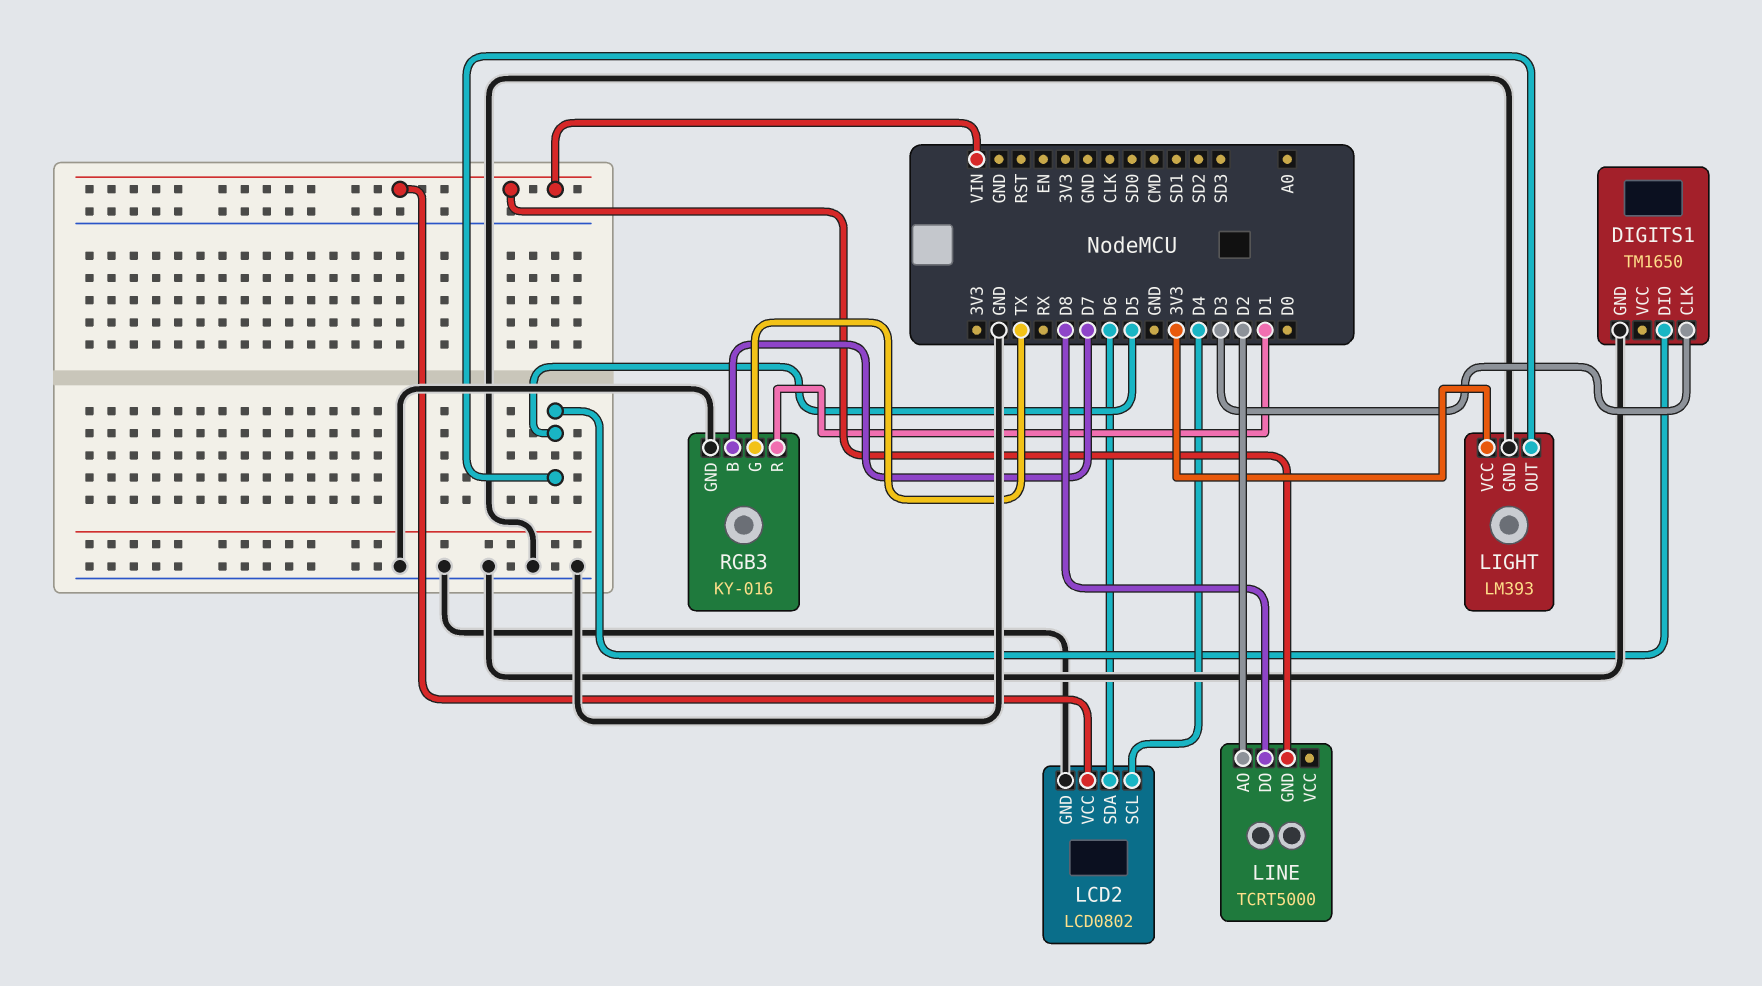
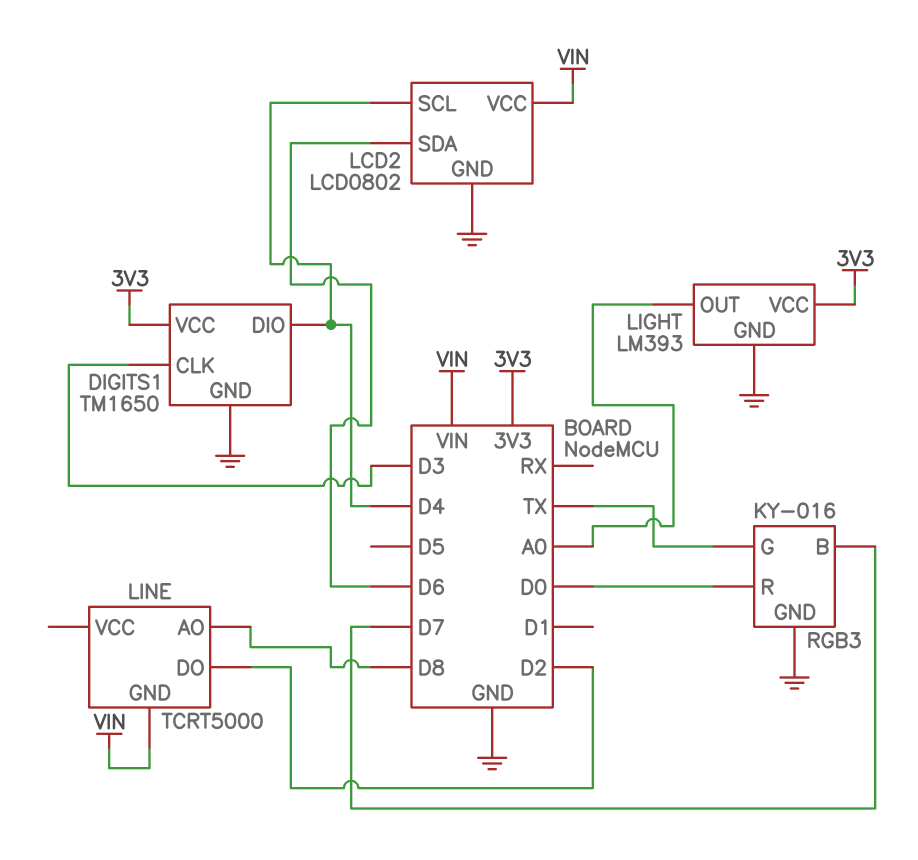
DIGITS1 pin DIO: D5 -> D4
DIGITS1 pin VCC: none -> 3V3
LIGHT pin OUT: D5 -> A0
LINE pin AO: D2 -> D8
LINE pin DO: D8 -> D2
RGB3 pin R: D1 -> D0

